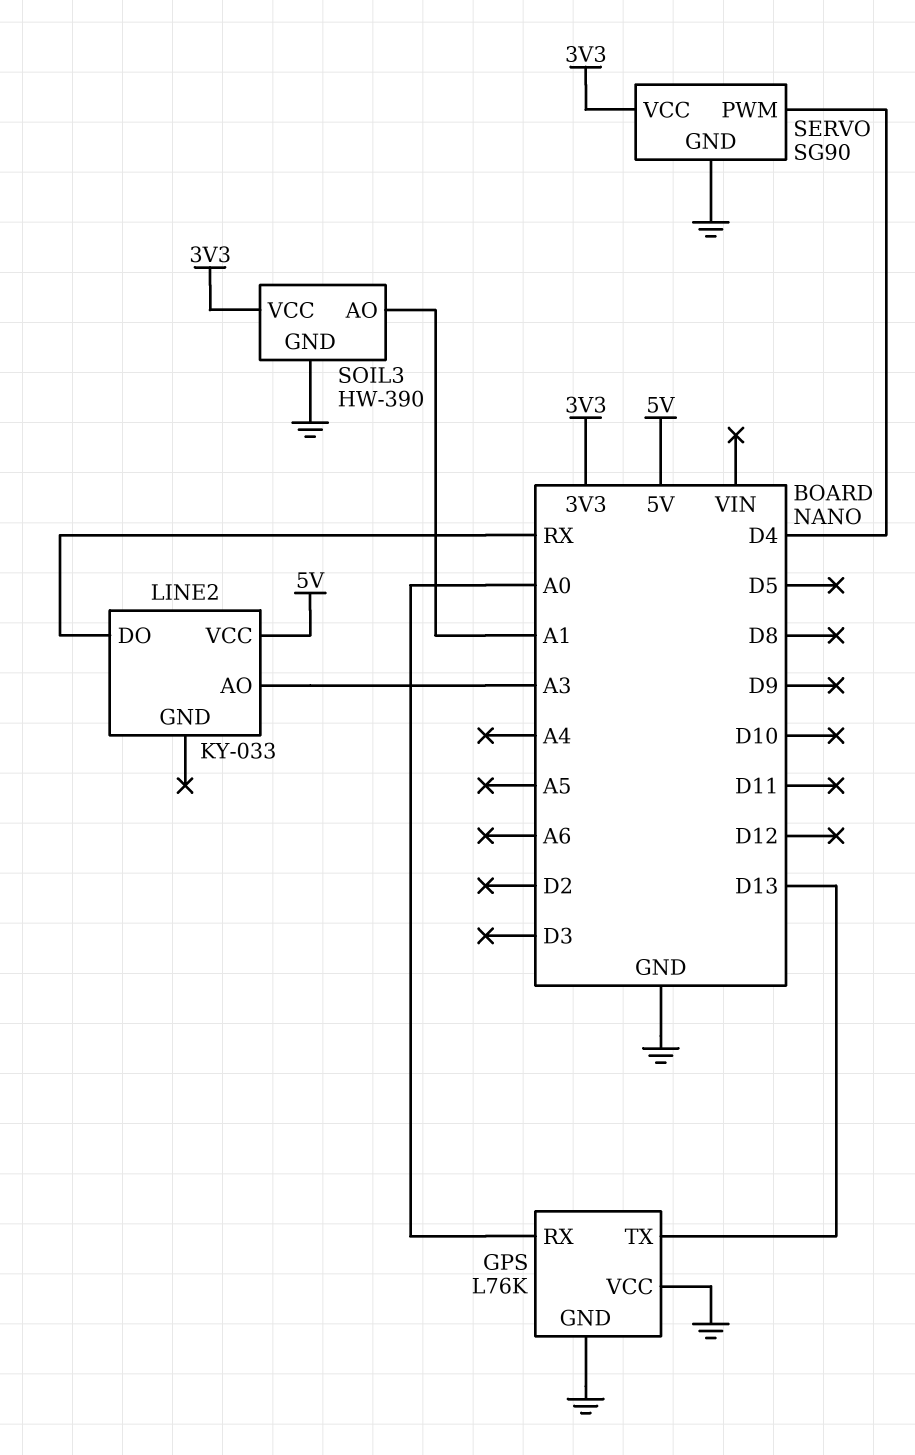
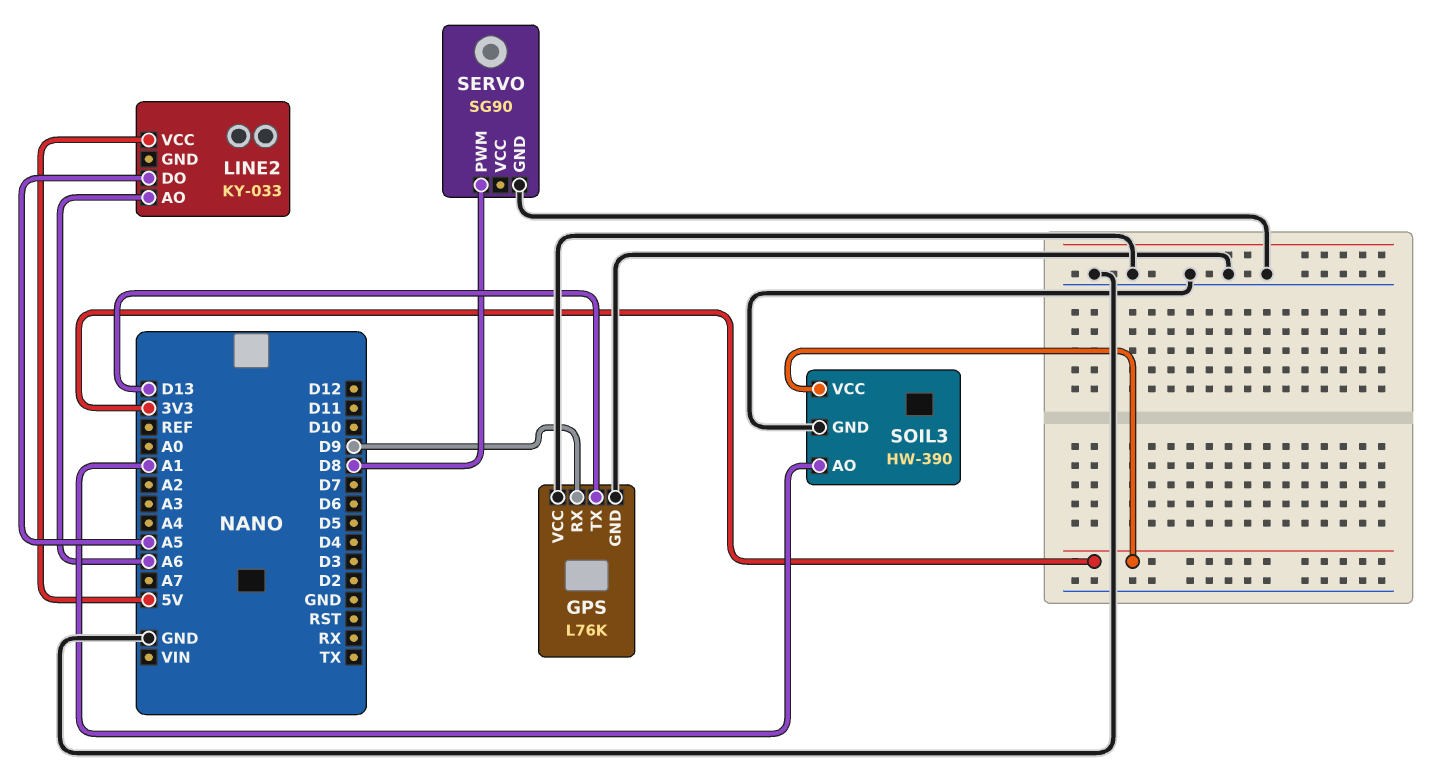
GPS pin RX: A0 -> D9
LINE2 pin AO: A3 -> A6
LINE2 pin DO: RX -> A5
SERVO pin PWM: D4 -> D8
SERVO pin VCC: 3V3 -> none

